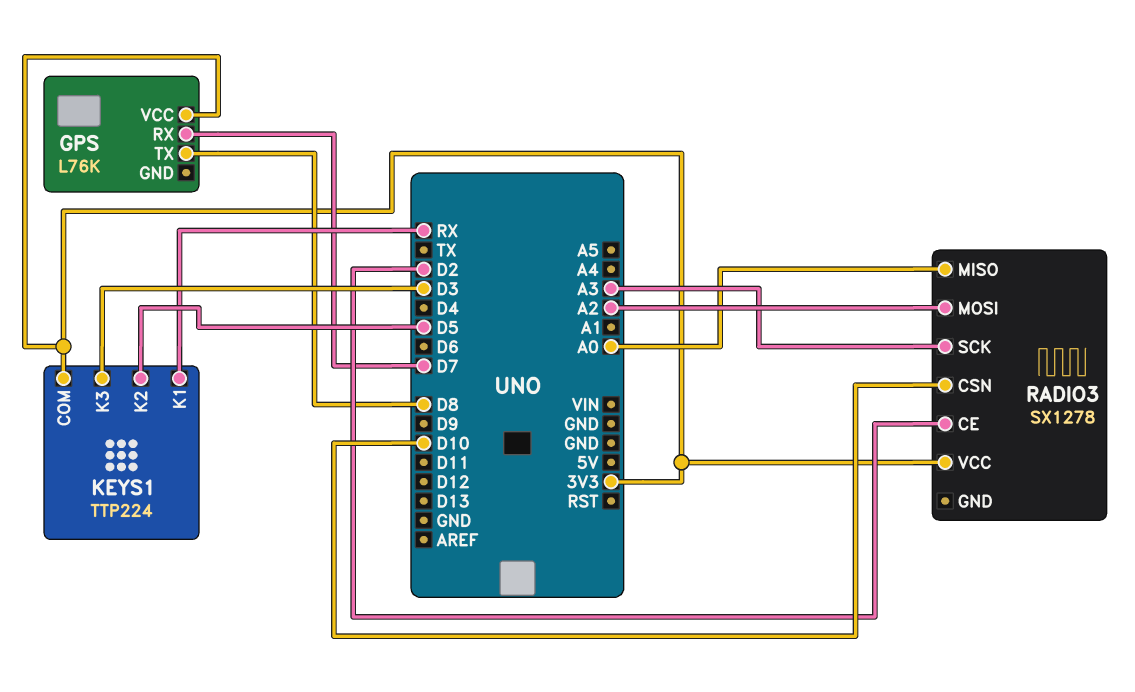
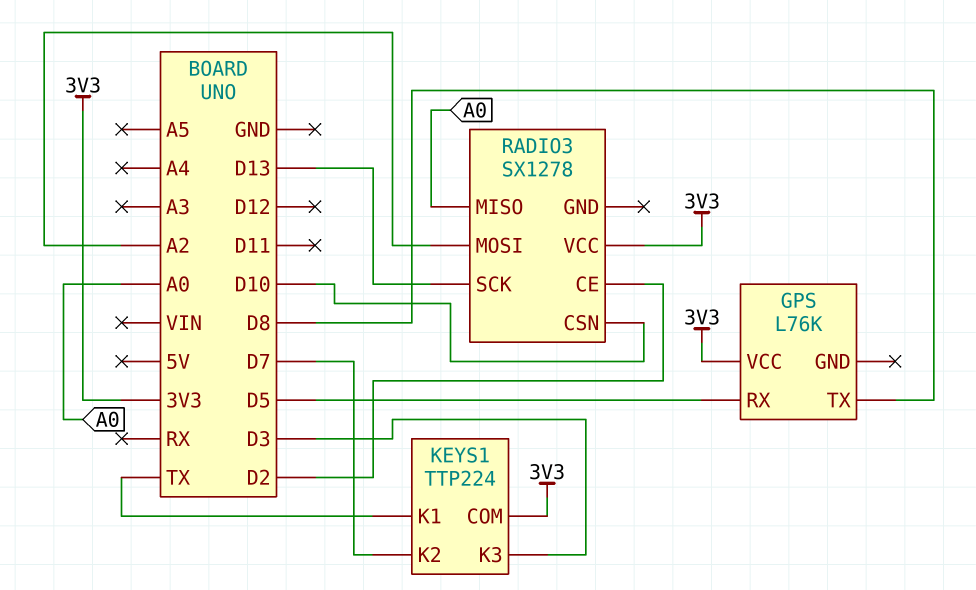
GPS pin RX: D7 -> D5
KEYS1 pin K1: RX -> TX
KEYS1 pin K2: D5 -> D7
RADIO3 pin SCK: A3 -> D13

